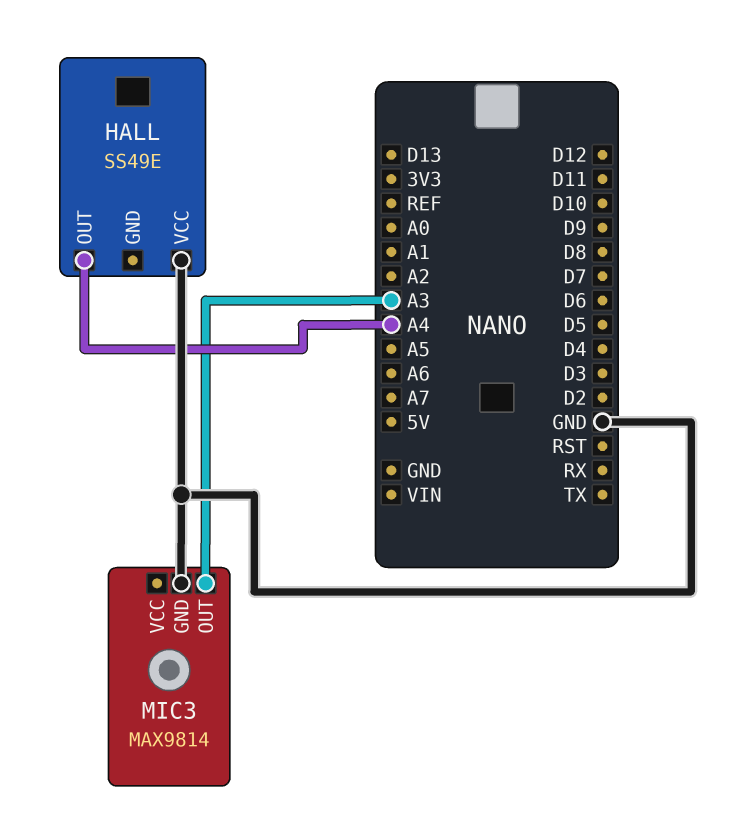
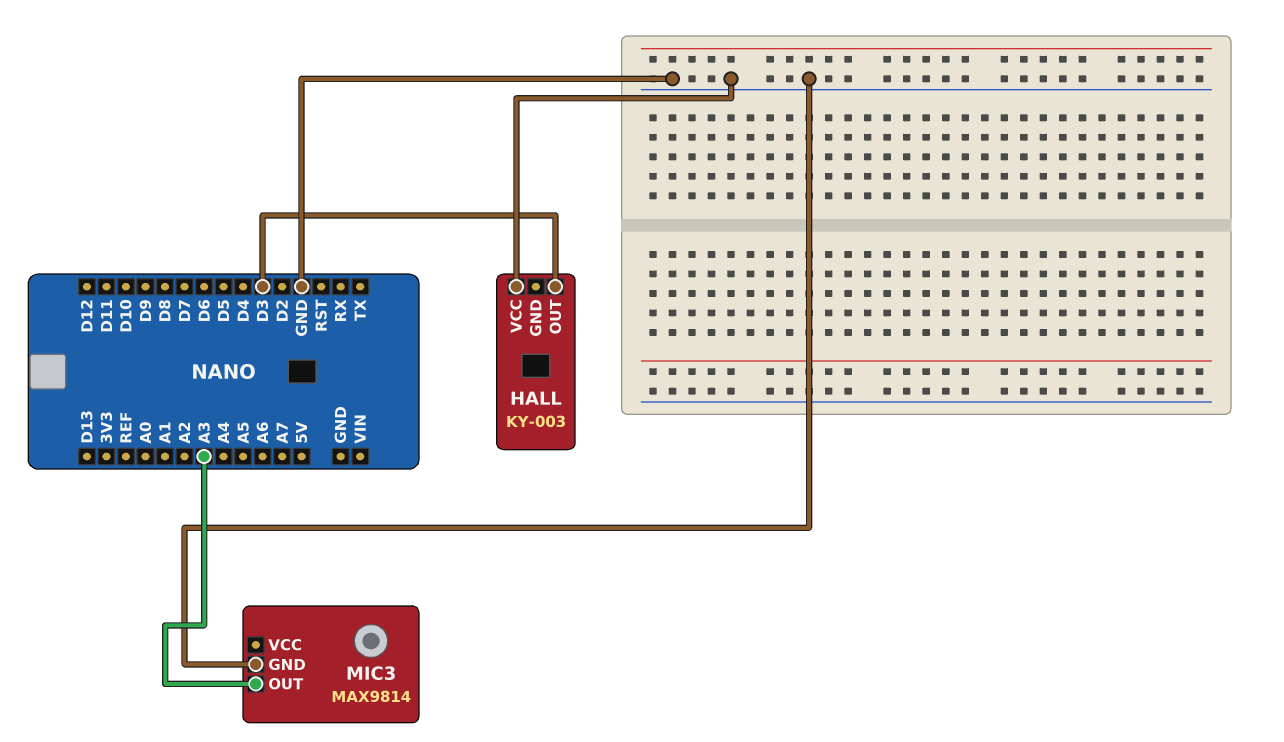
HALL: SS49E -> KY-003
HALL pin OUT: A4 -> D3

